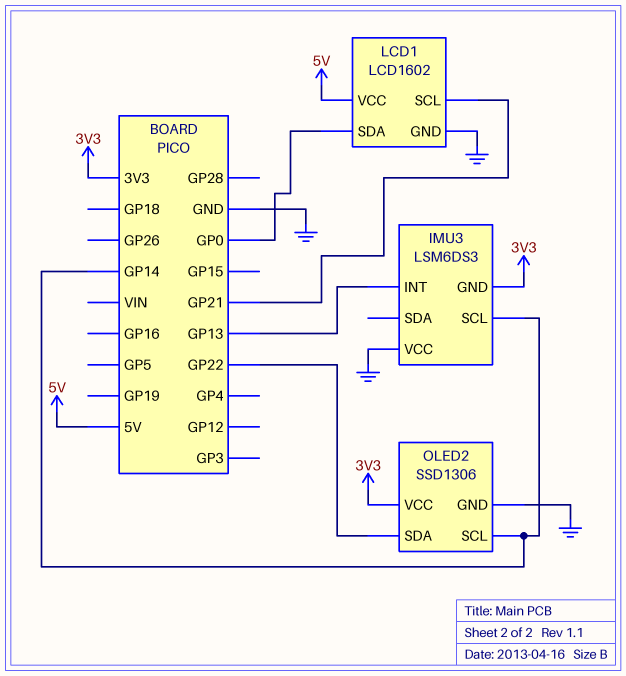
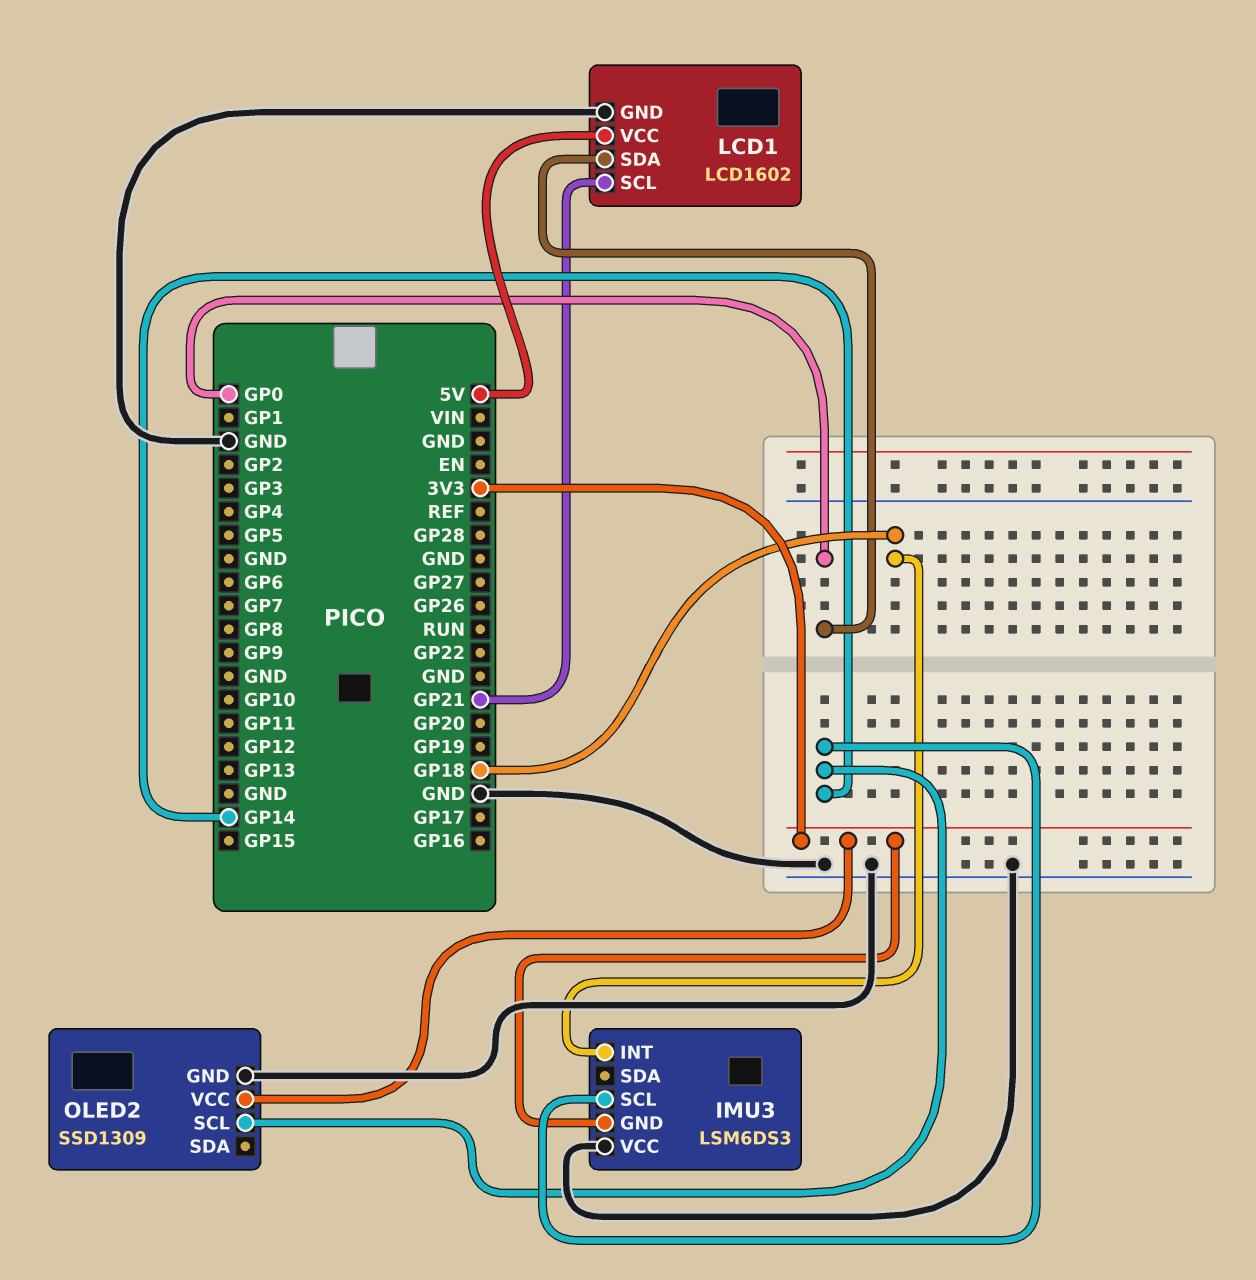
IMU3 pin INT: GP13 -> GP18
OLED2: SSD1306 -> SSD1309
OLED2 pin SDA: GP22 -> none

